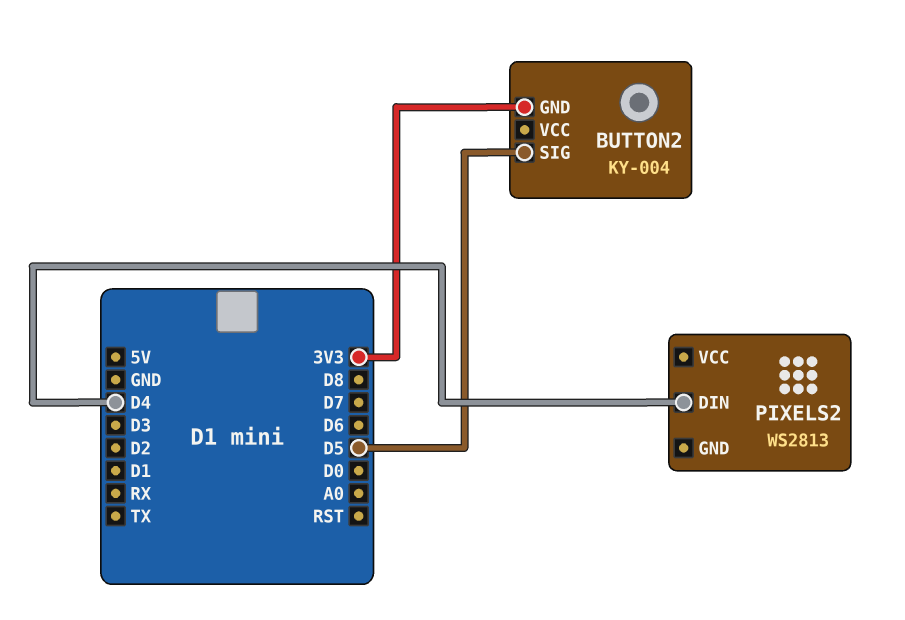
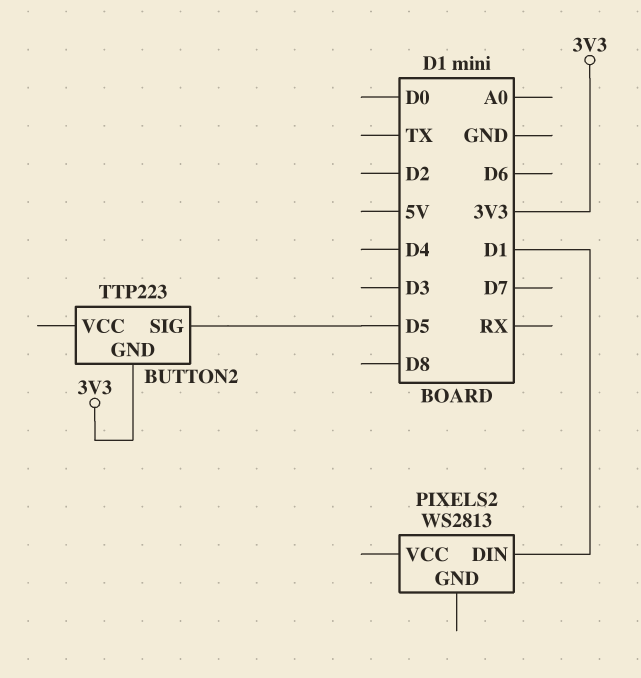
BUTTON2: KY-004 -> TTP223
PIXELS2 pin DIN: D4 -> D1

